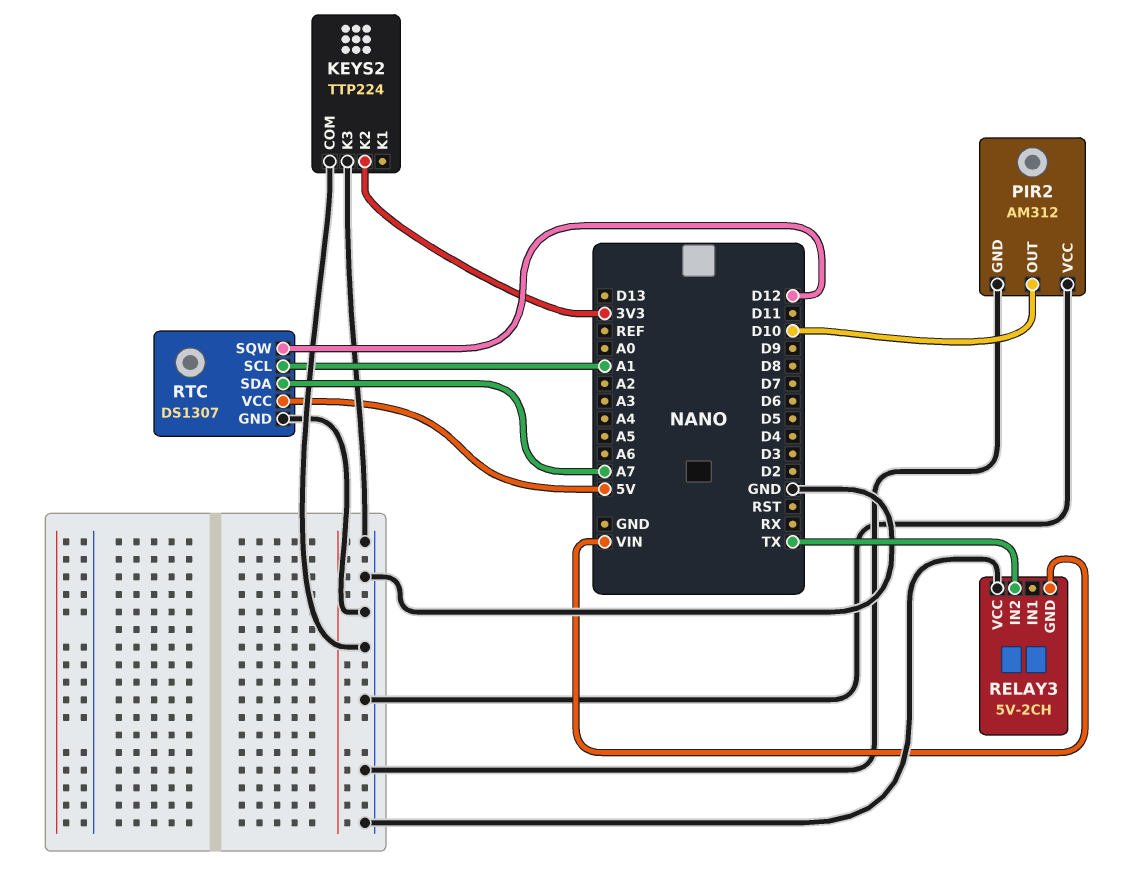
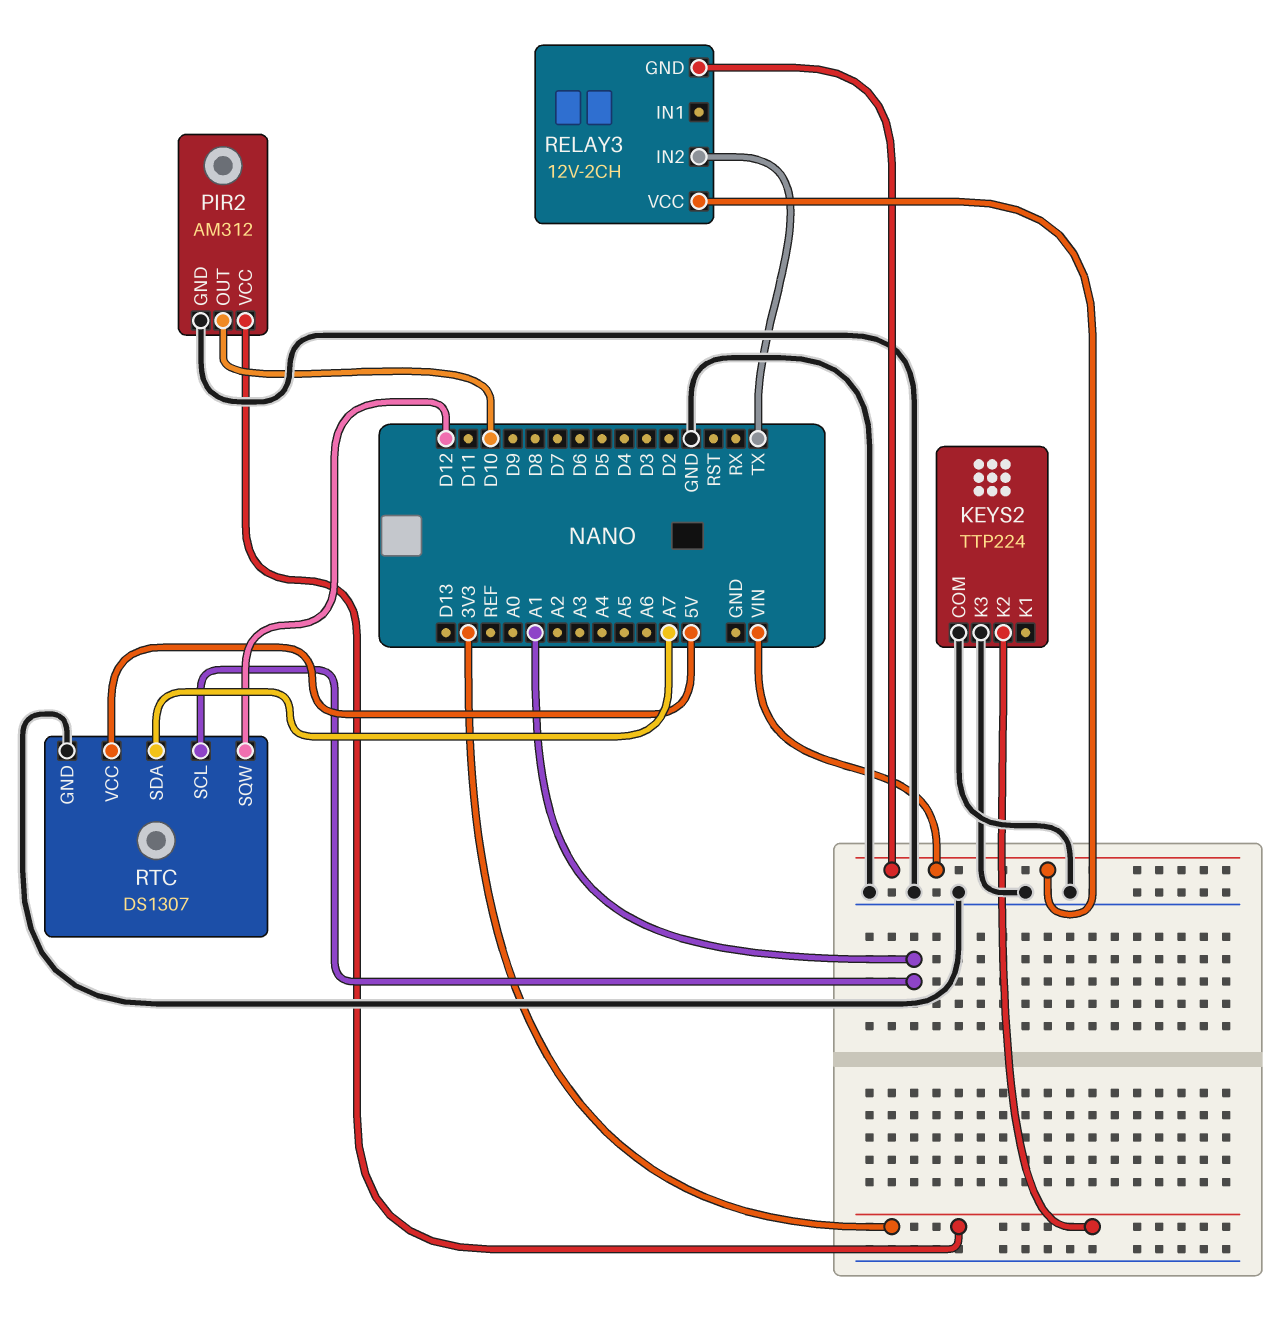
PIR2 pin VCC: GND -> 3V3
RELAY3: 5V-2CH -> 12V-2CH
RELAY3 pin VCC: GND -> VIN

